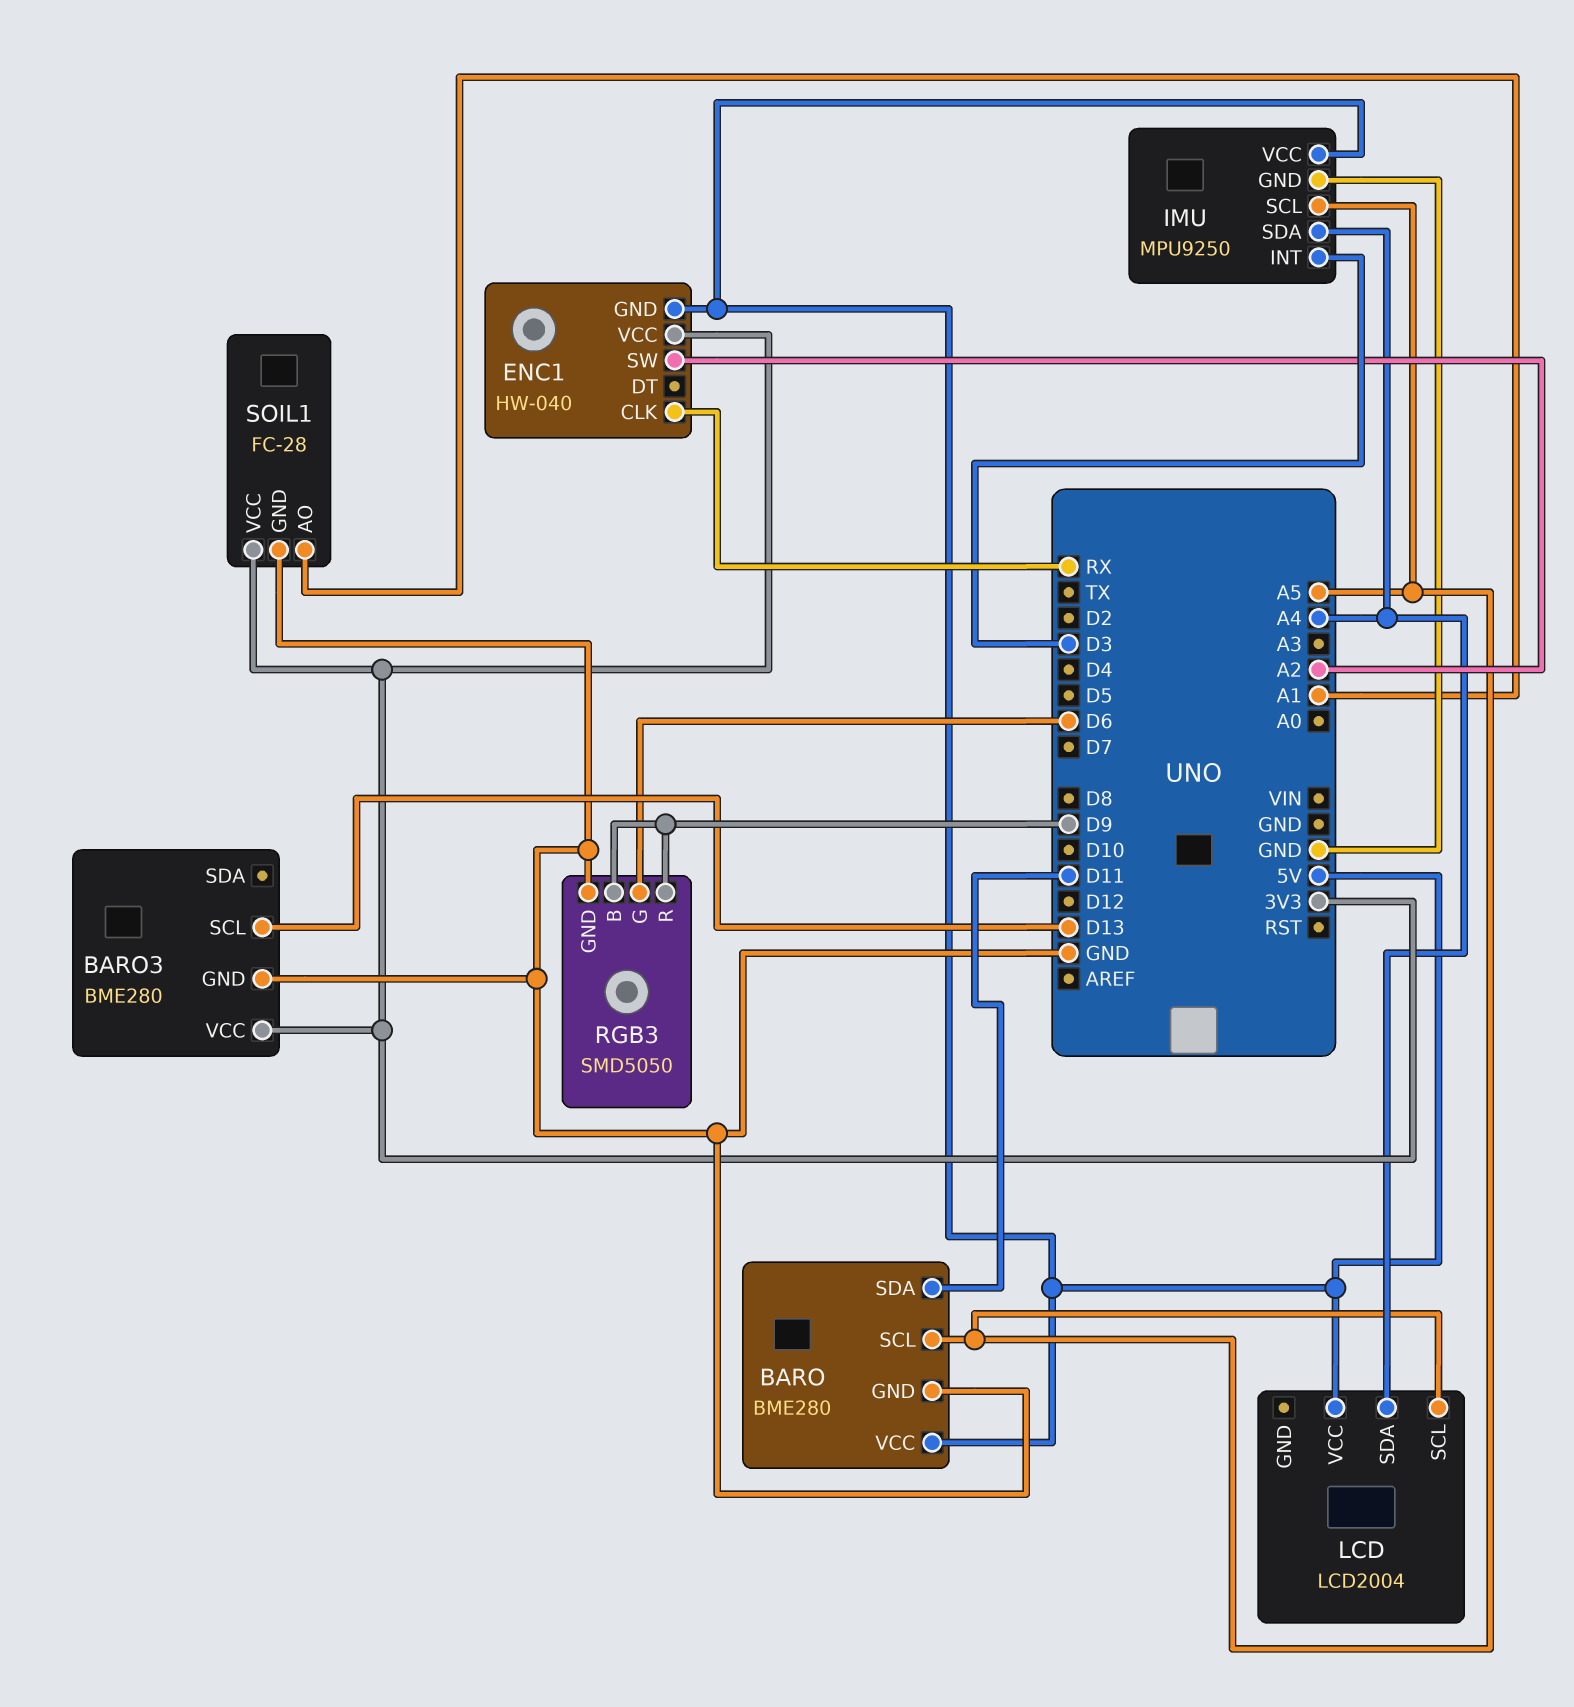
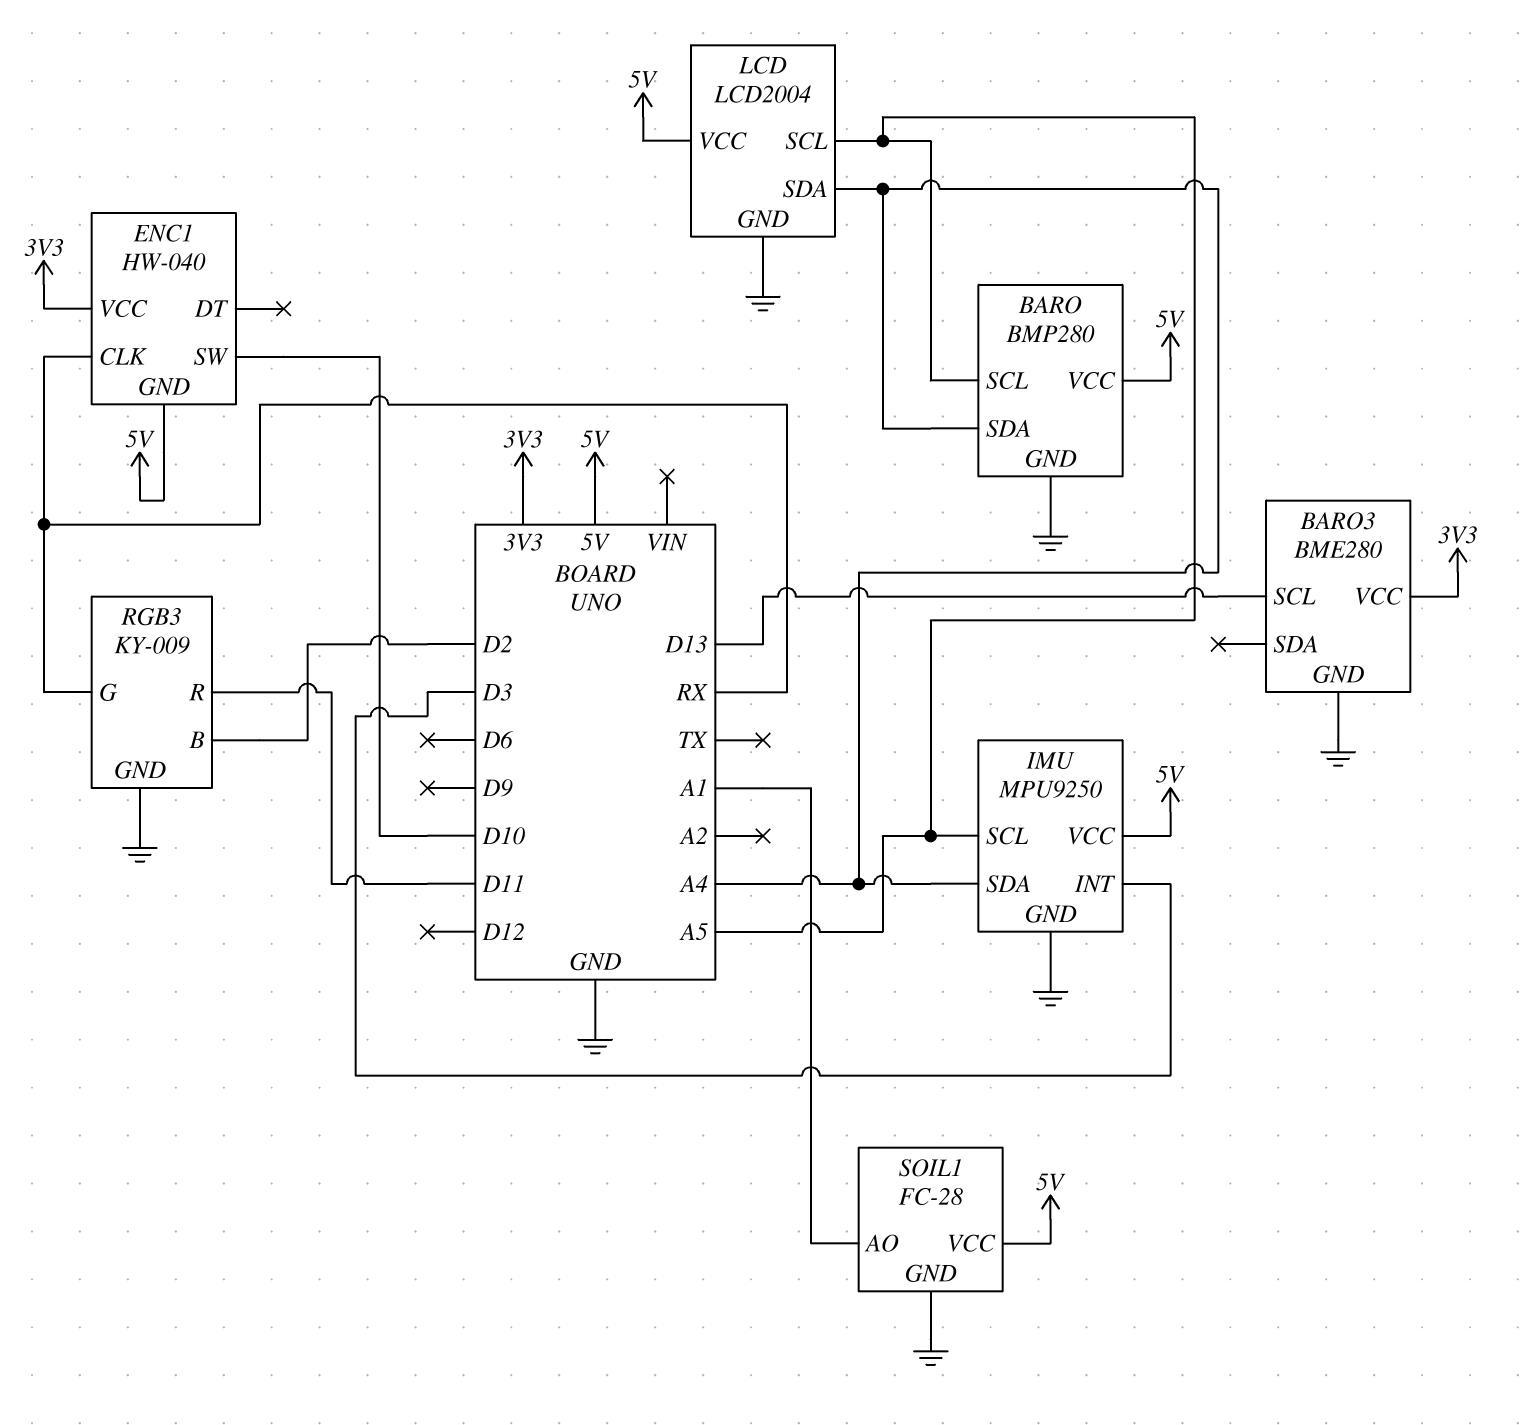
BARO: BME280 -> BMP280
BARO pin SDA: D11 -> A4
ENC1 pin SW: A2 -> D10
LCD pin GND: none -> GND
RGB3: SMD5050 -> KY-009
RGB3 pin B: D9 -> D2
RGB3 pin G: D6 -> RX
RGB3 pin R: D9 -> D11
SOIL1 pin VCC: 3V3 -> 5V

